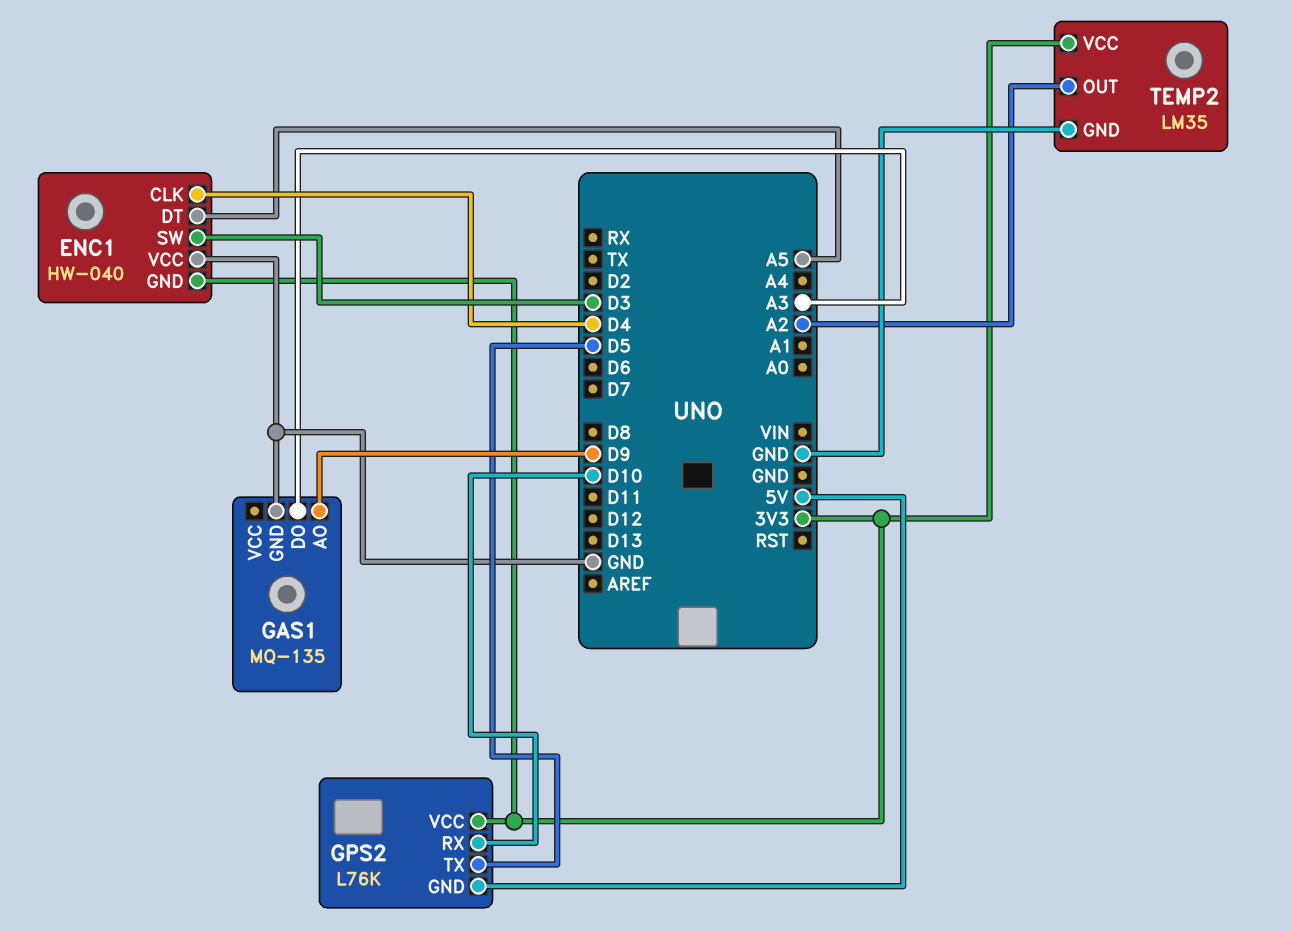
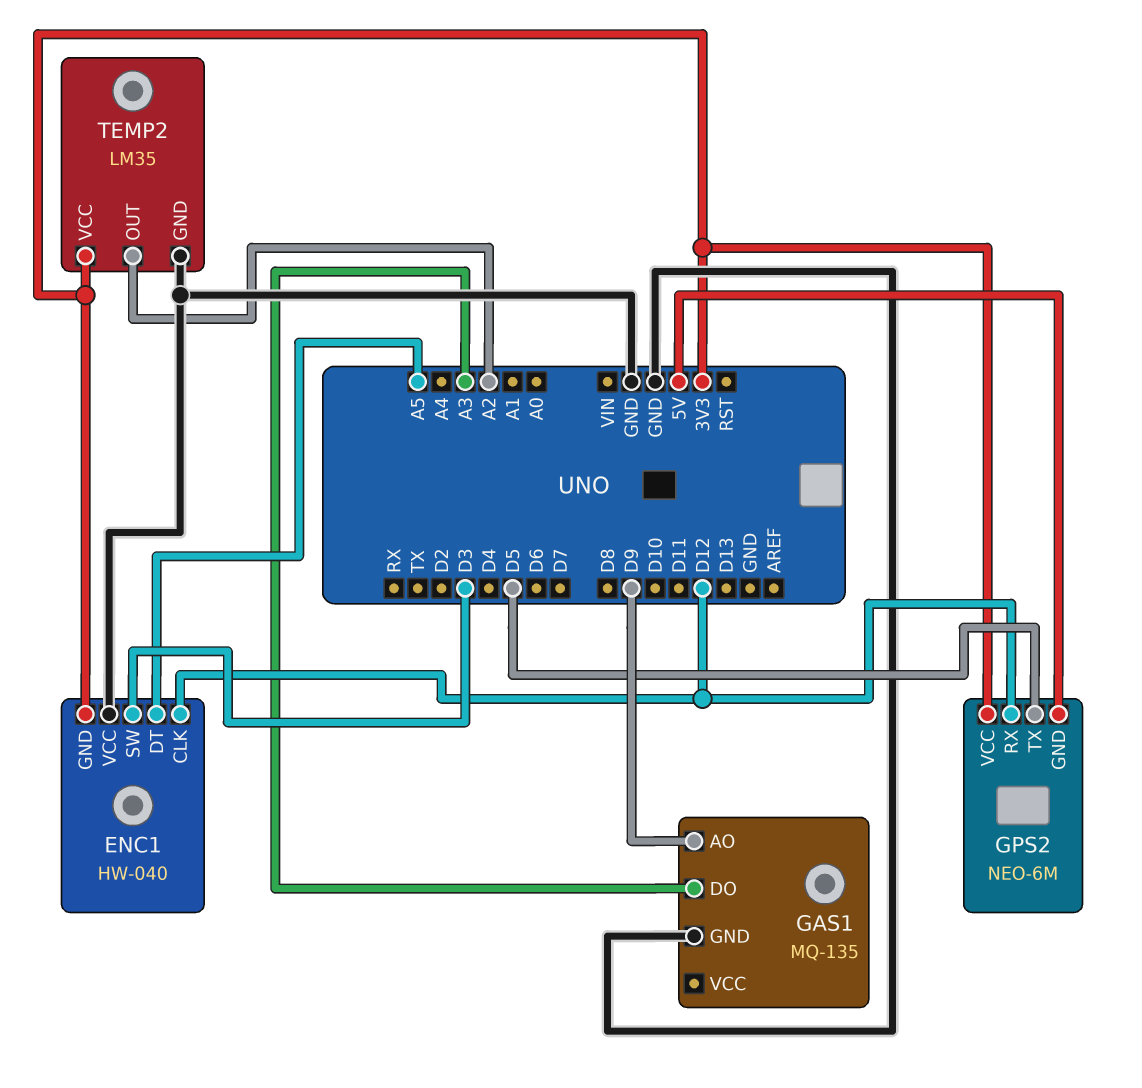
ENC1 pin CLK: D4 -> D12
GPS2: L76K -> NEO-6M
GPS2 pin RX: D10 -> D12

